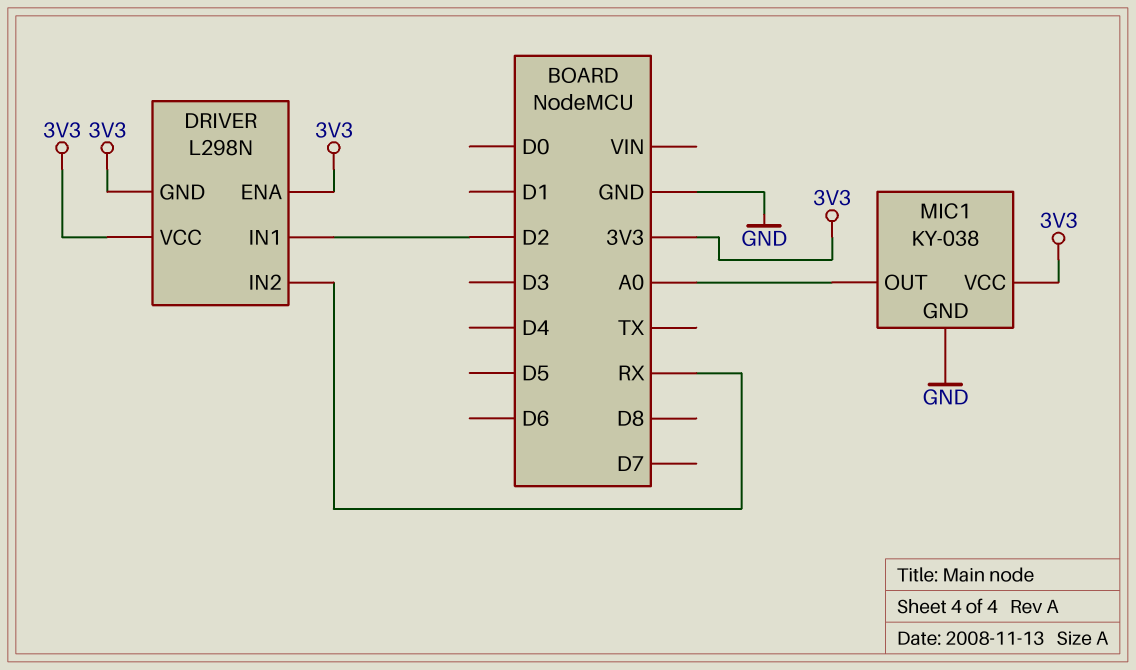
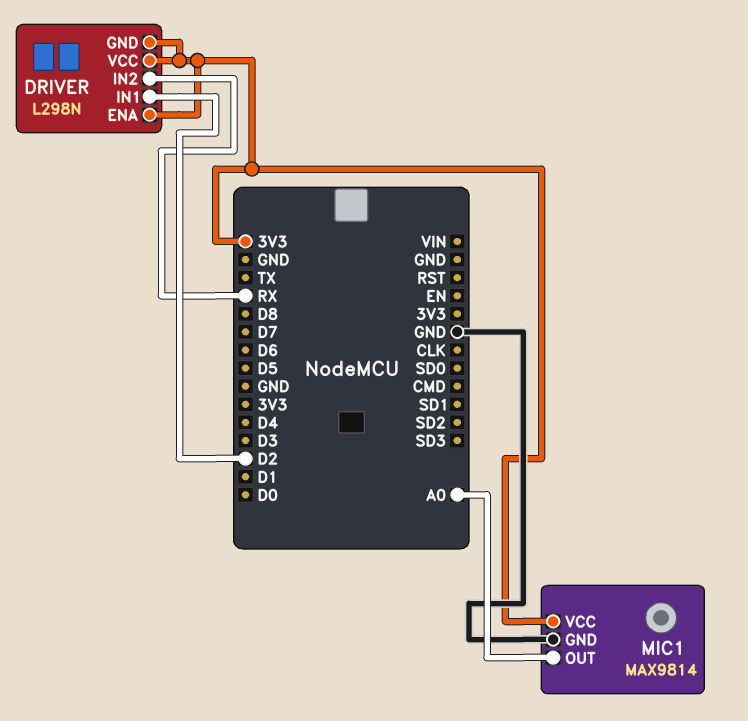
MIC1: KY-038 -> MAX9814

